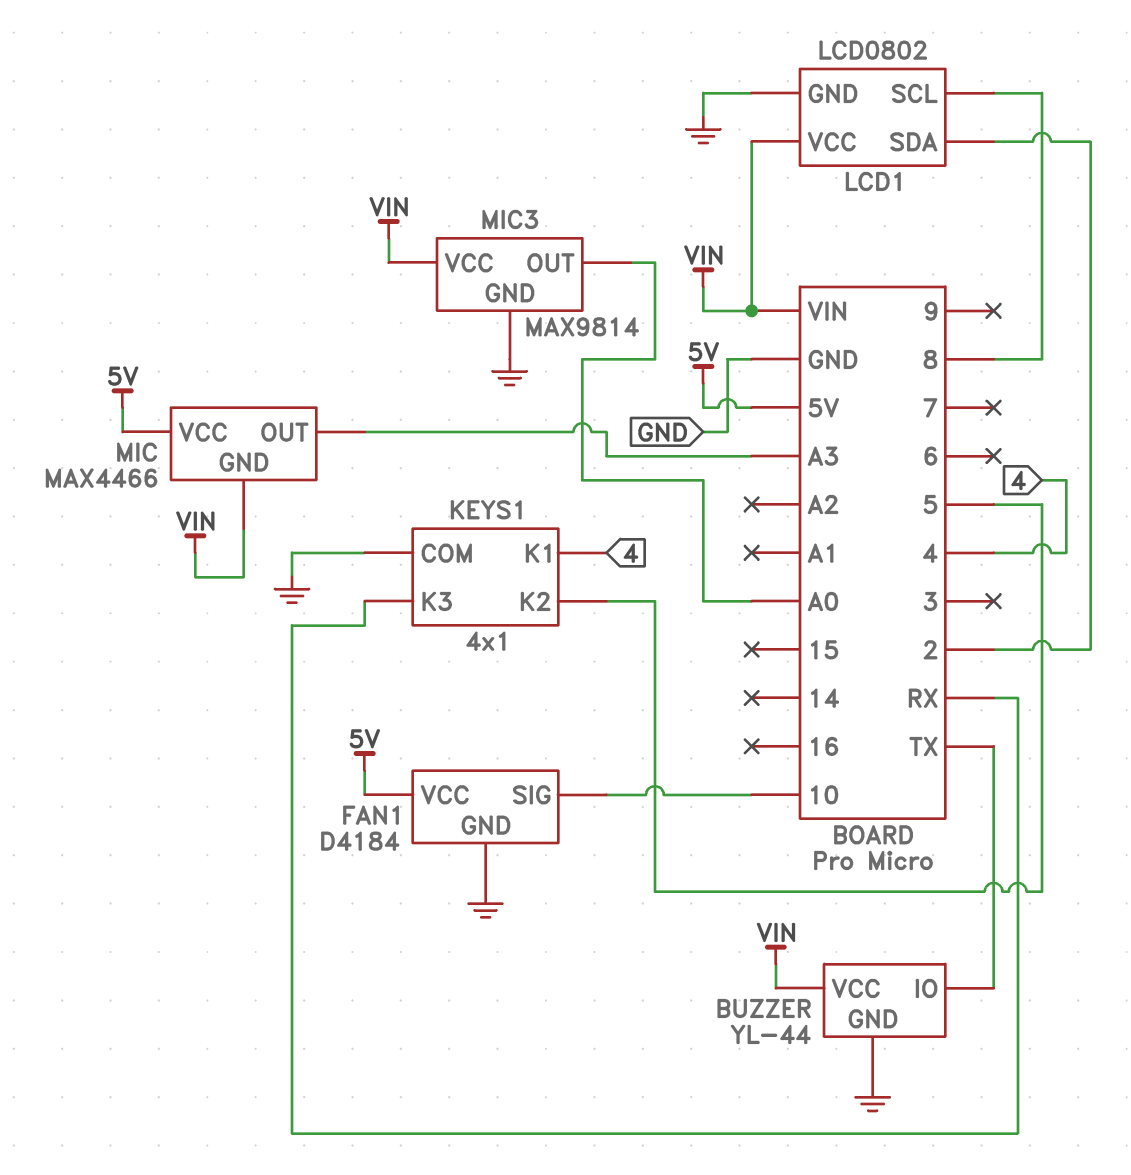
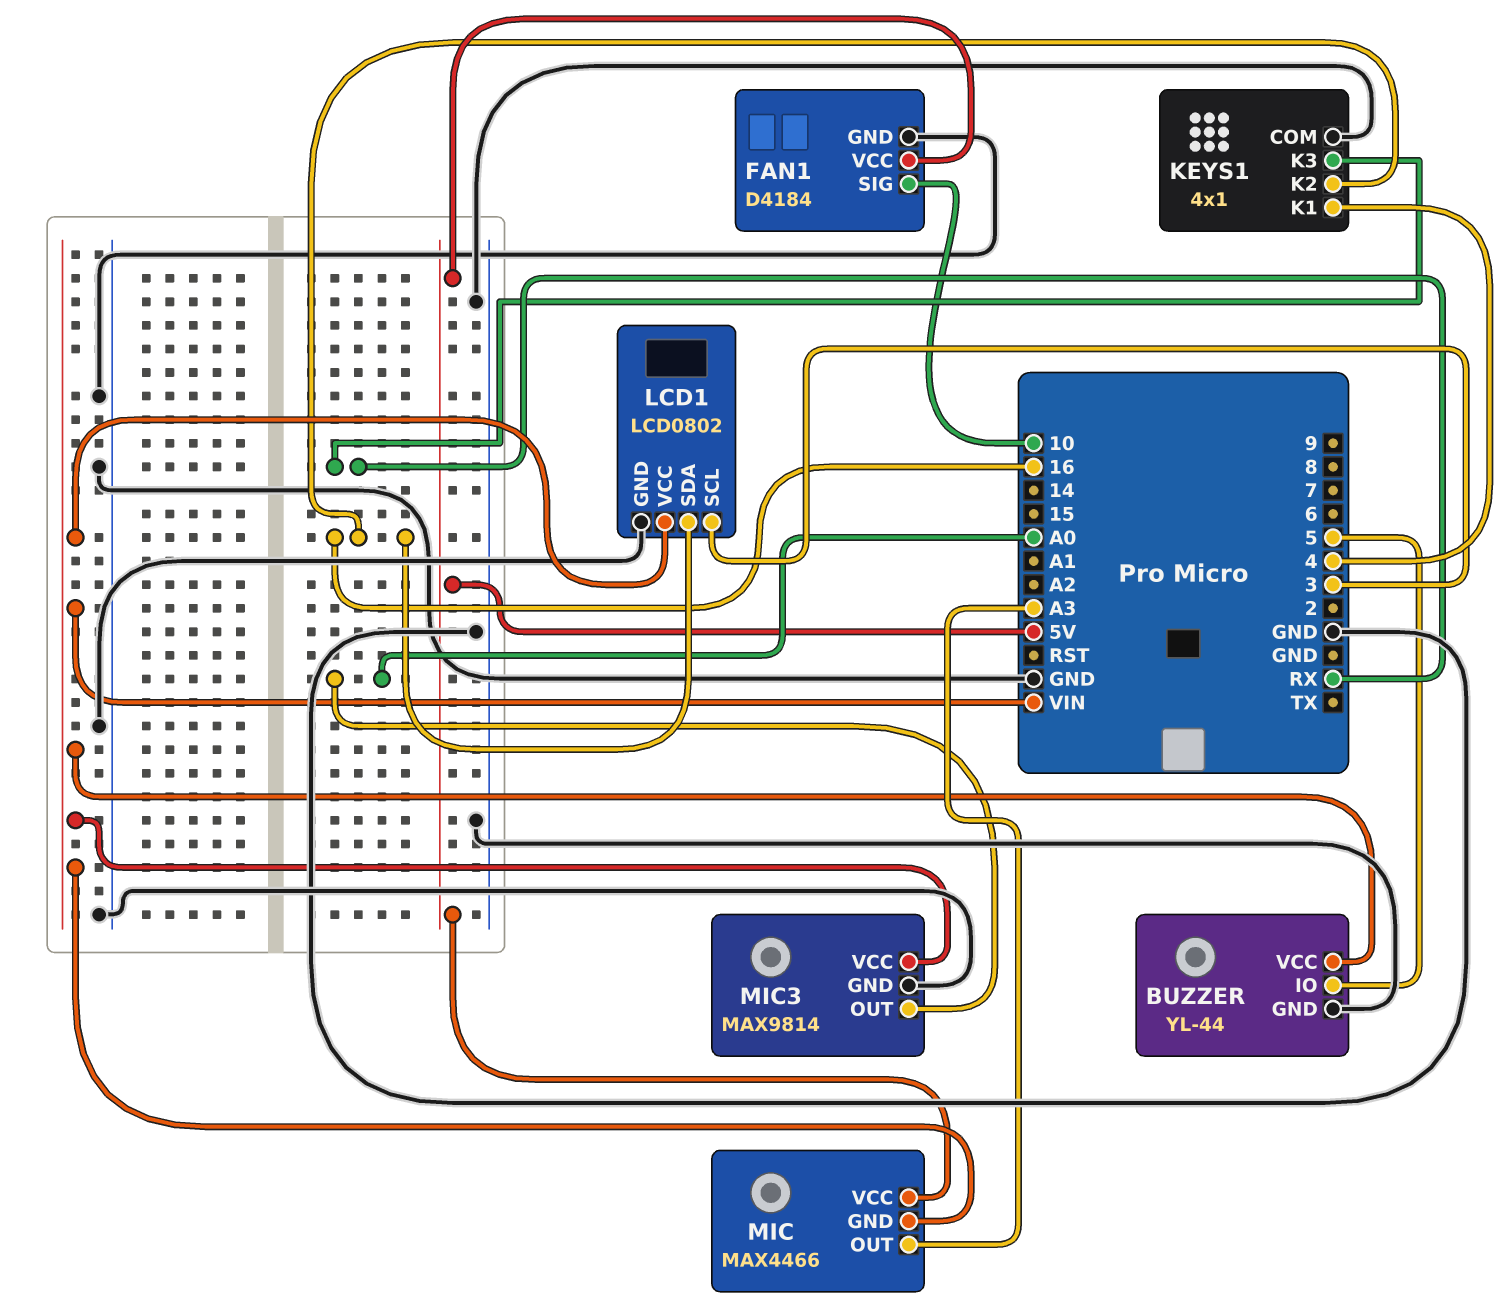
BUZZER pin IO: TX -> 5
KEYS1 pin K2: 5 -> 16
LCD1 pin SCL: 8 -> 3
LCD1 pin SDA: 2 -> 16

